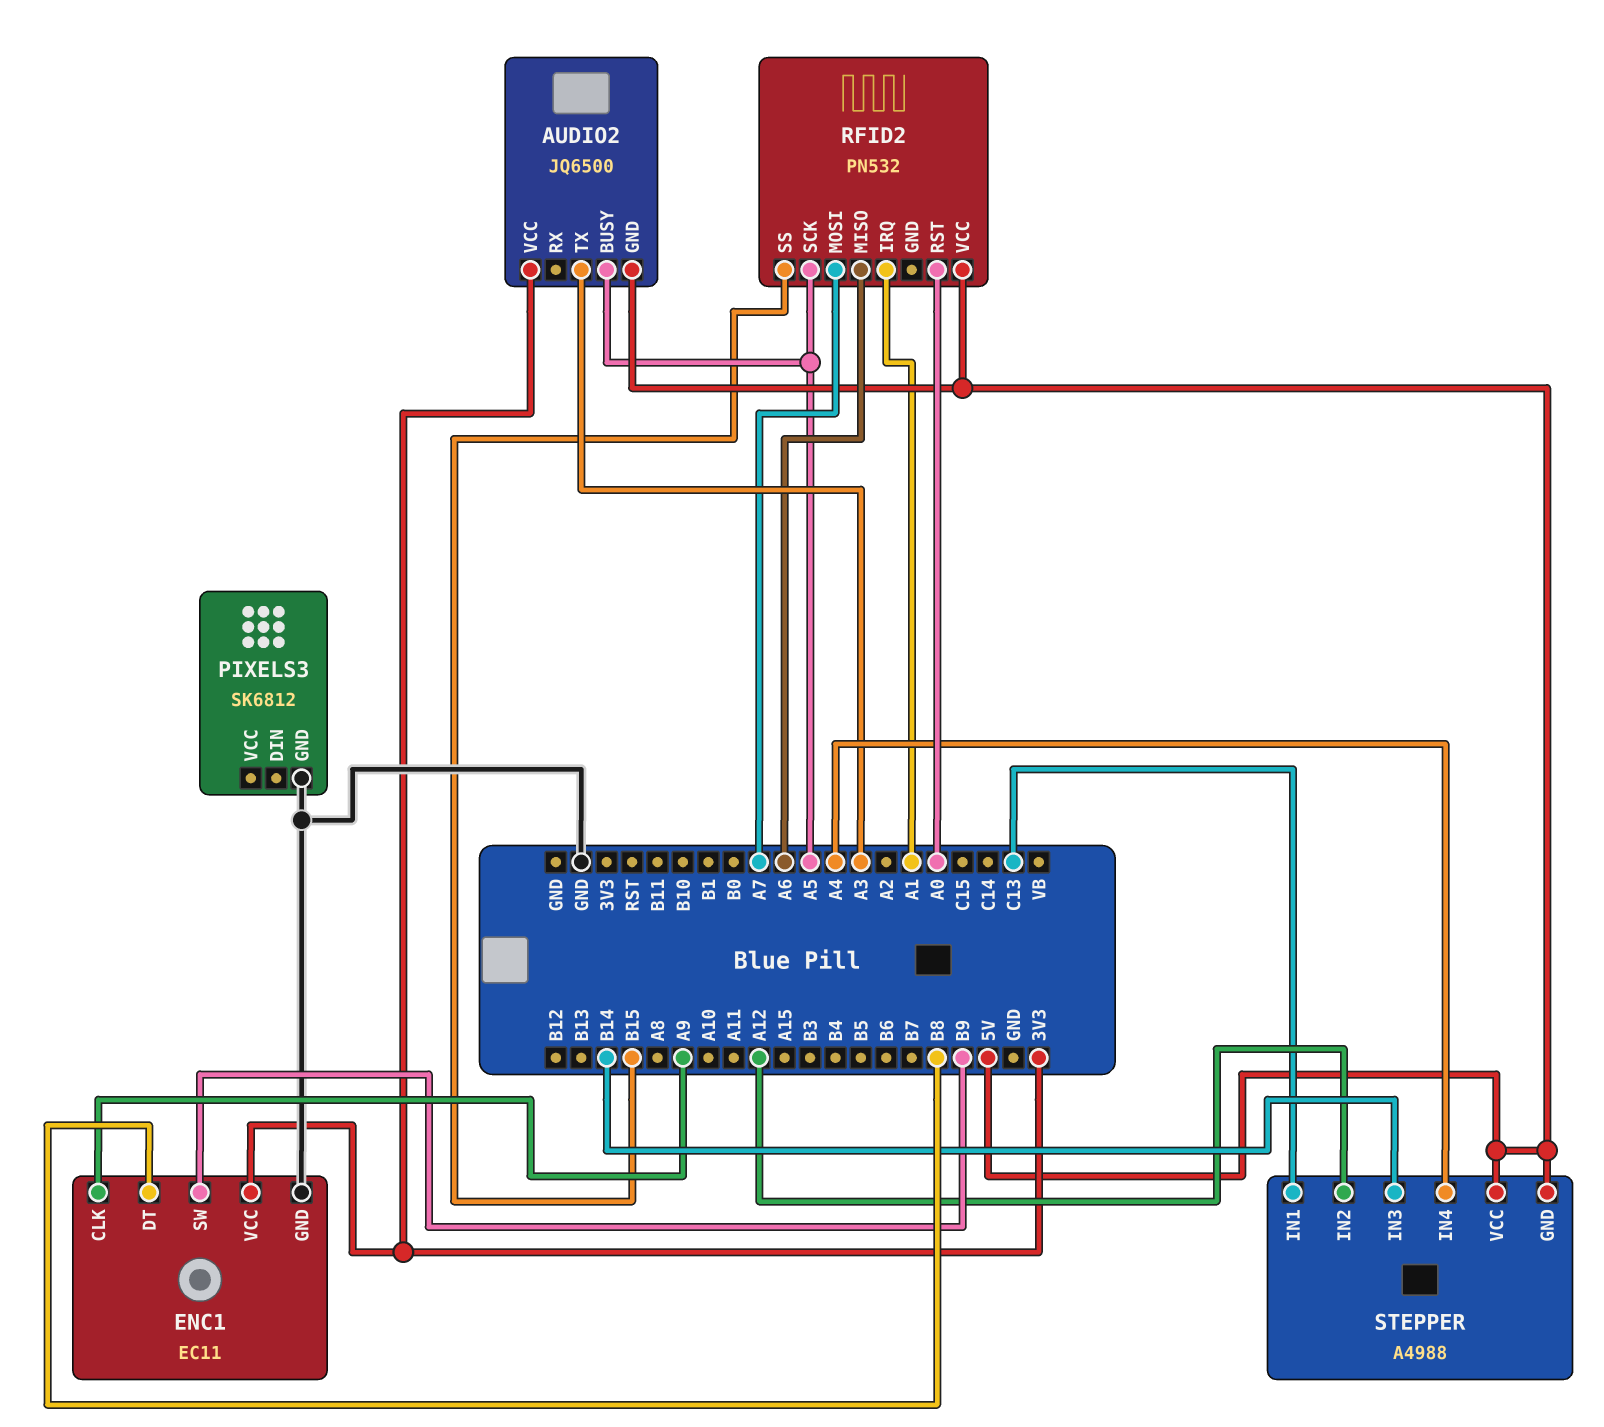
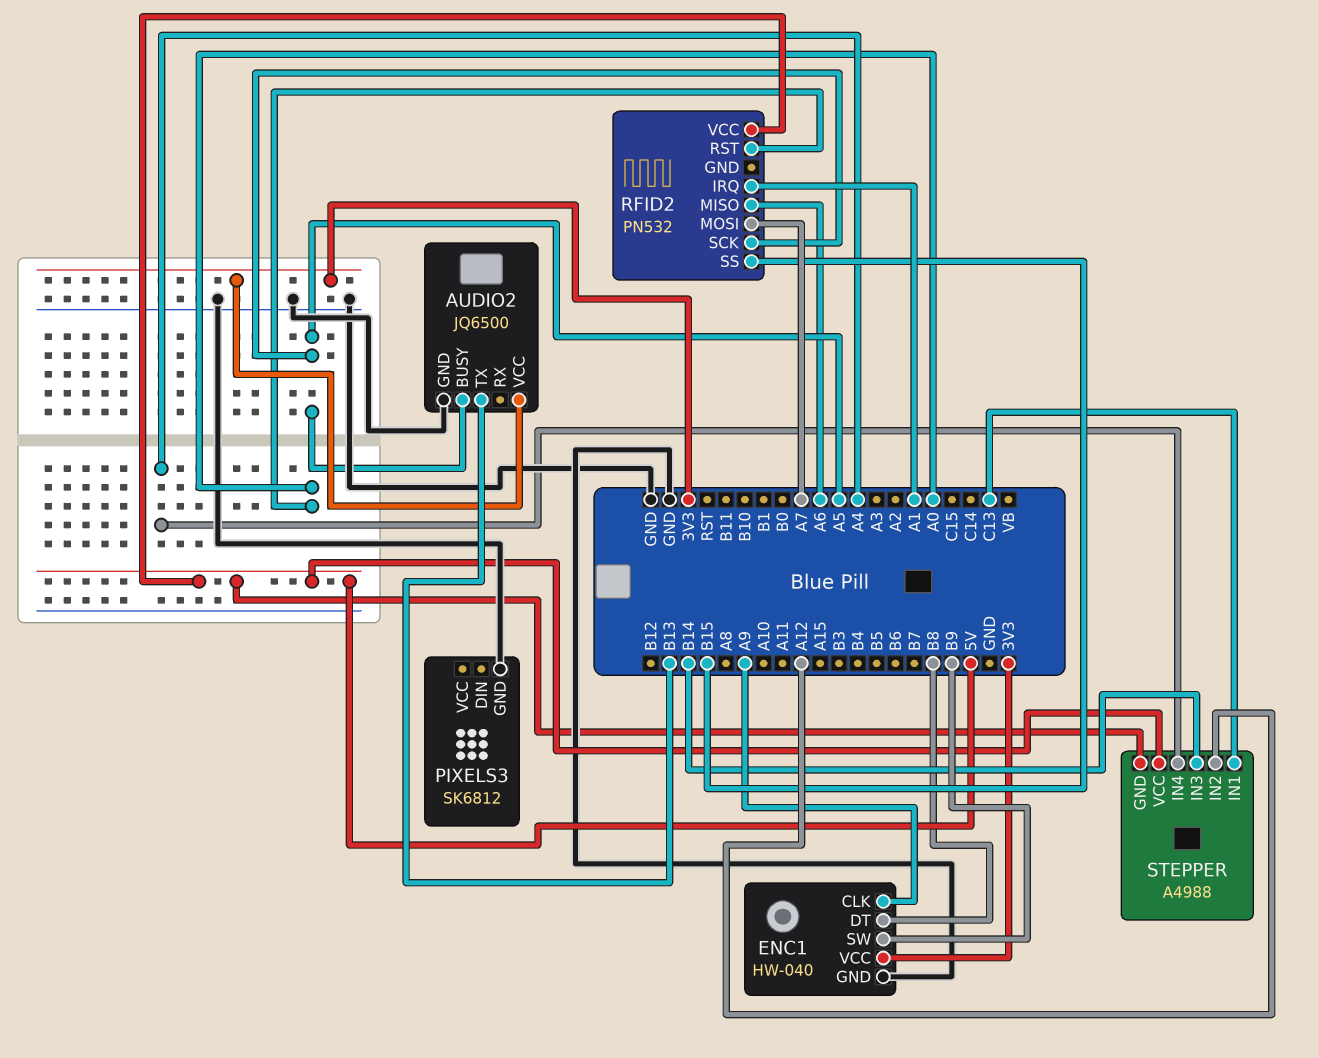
AUDIO2 pin GND: 5V -> GND
AUDIO2 pin TX: A3 -> B13
ENC1: EC11 -> HW-040

